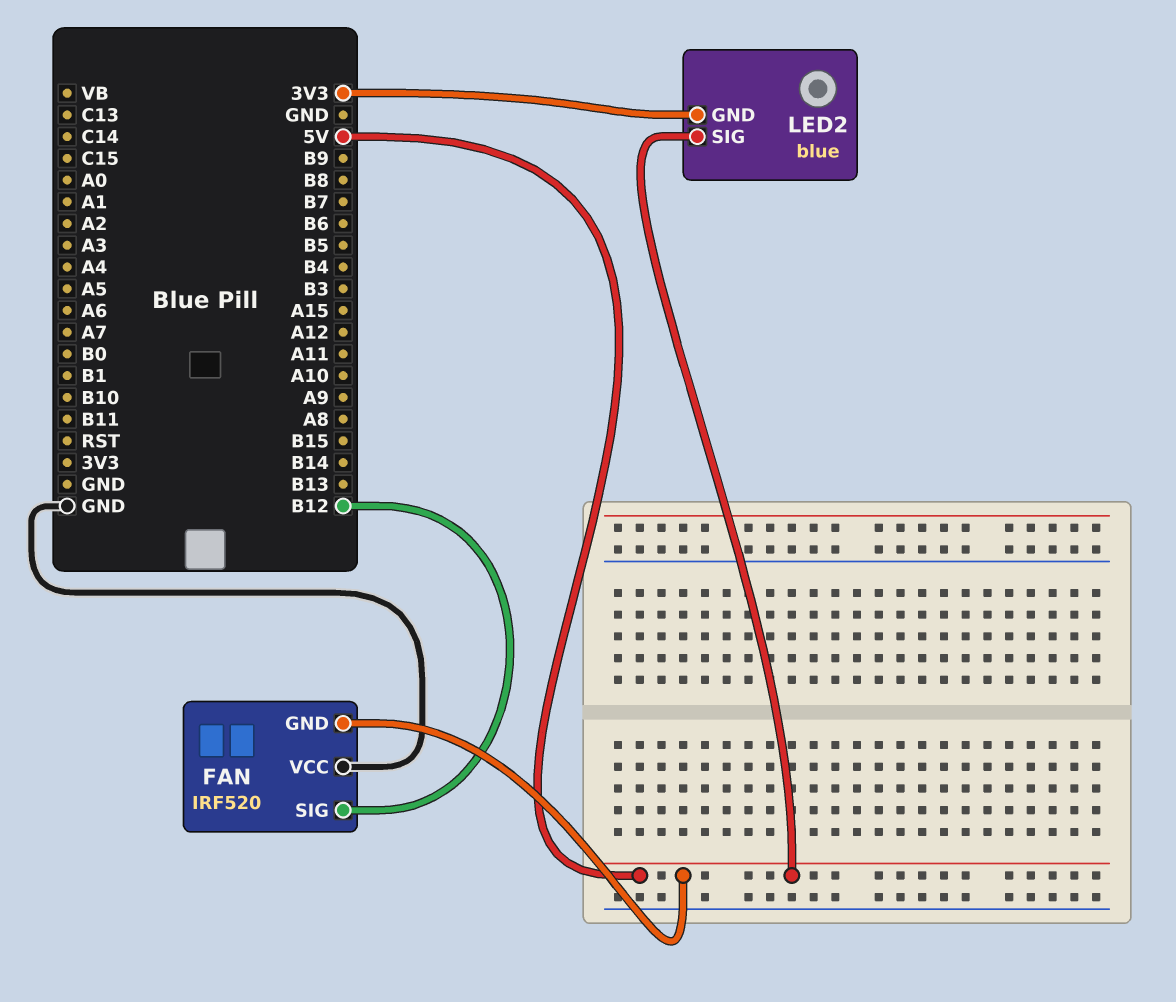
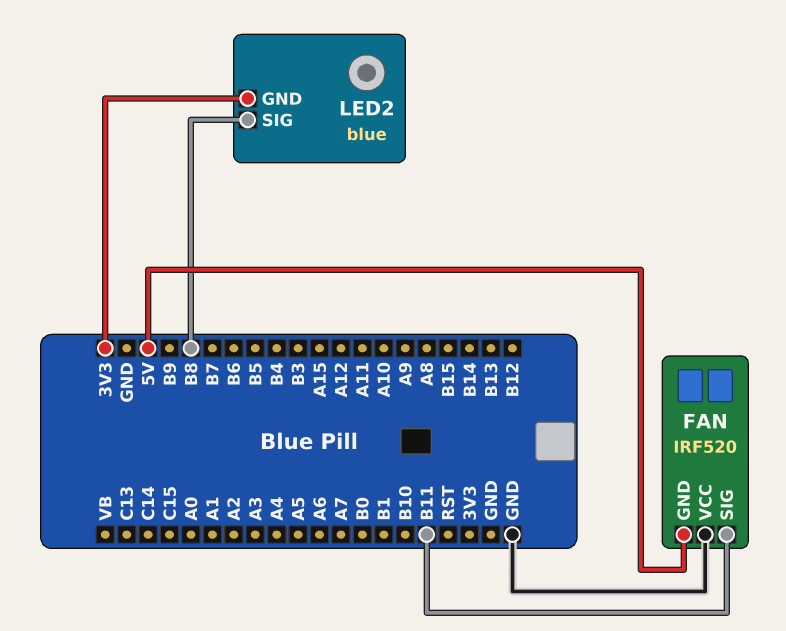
FAN pin SIG: B12 -> B11
LED2 pin SIG: 5V -> B8

